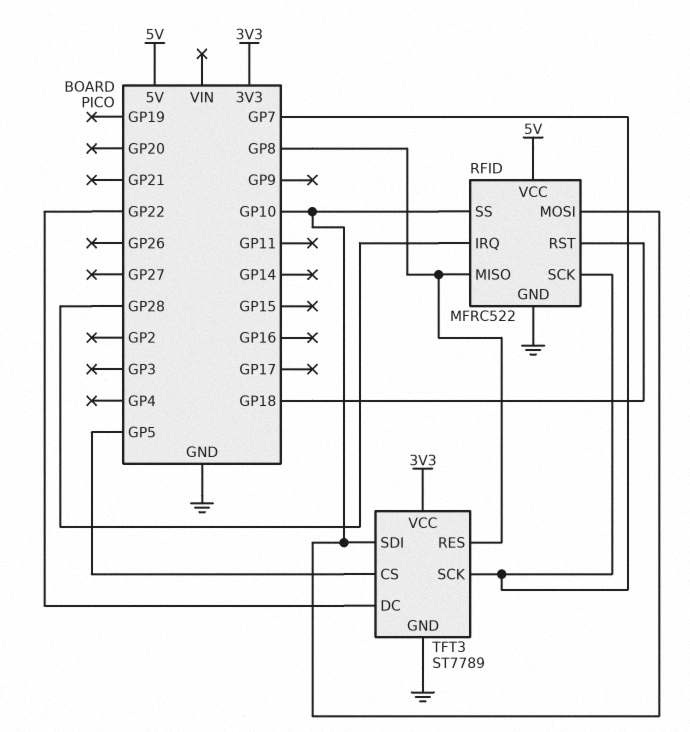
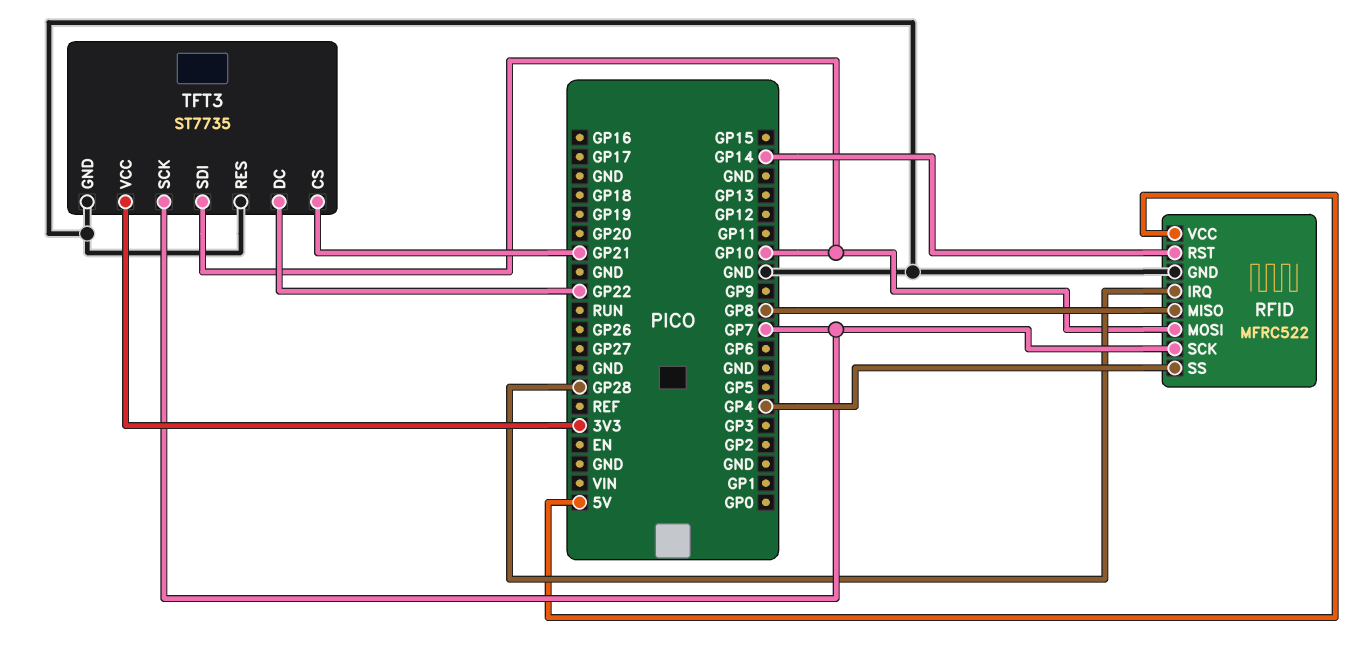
RFID pin RST: GP18 -> GP14
RFID pin SS: GP10 -> GP4
TFT3: ST7789 -> ST7735
TFT3 pin CS: GP5 -> GP21
TFT3 pin RES: GP8 -> GND

